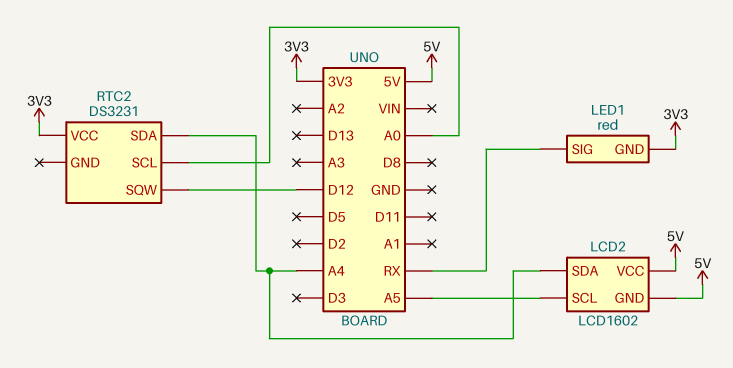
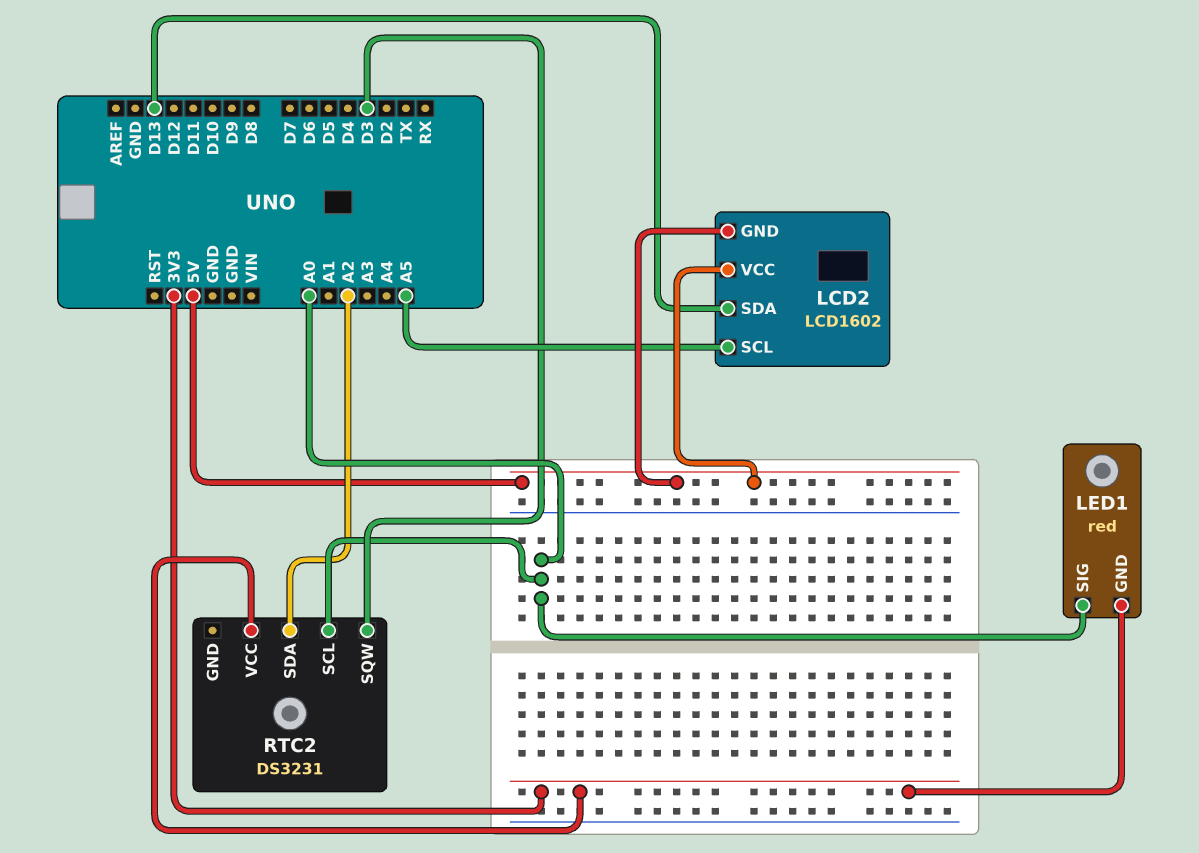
LCD2 pin SDA: A4 -> D13
LED1 pin SIG: RX -> A0
RTC2 pin SDA: A4 -> A2
RTC2 pin SQW: D12 -> D3

